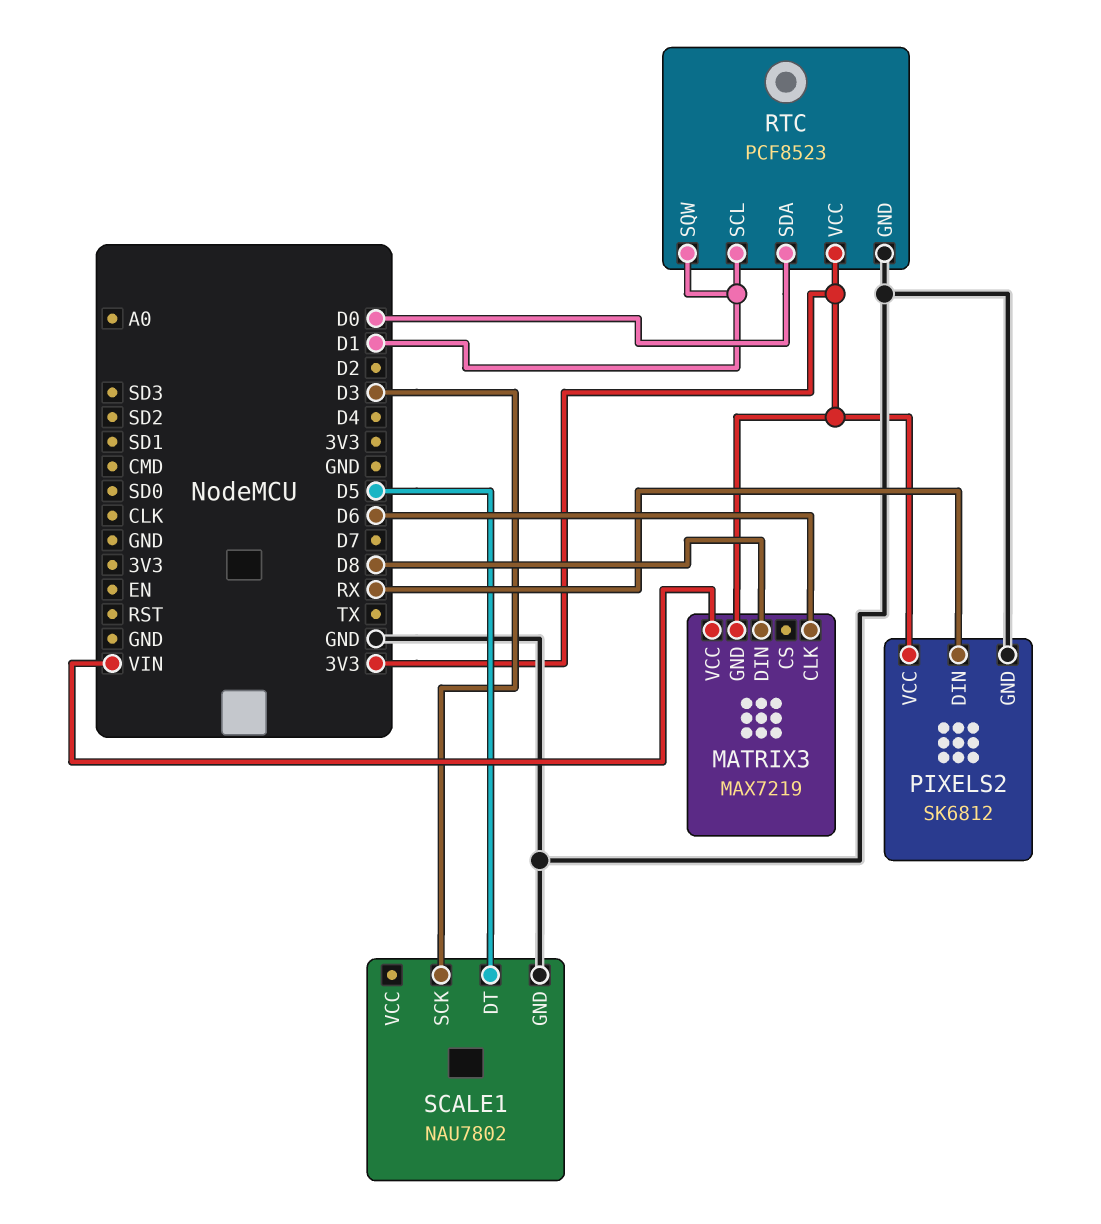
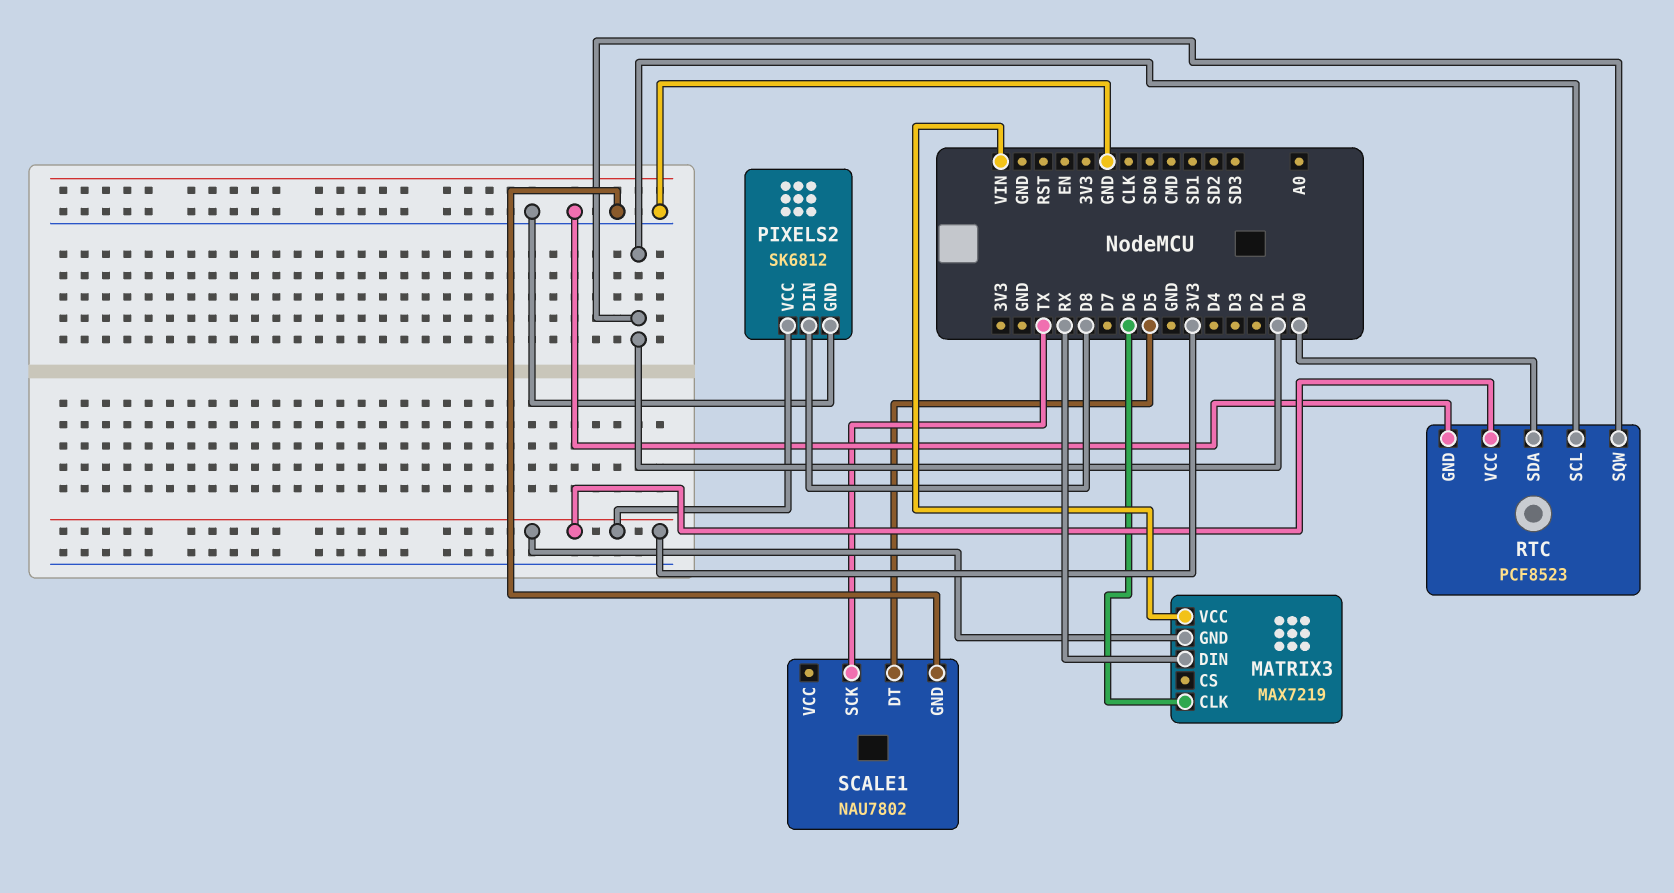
MATRIX3 pin DIN: D8 -> RX
PIXELS2 pin DIN: RX -> D8
SCALE1 pin SCK: D3 -> TX

